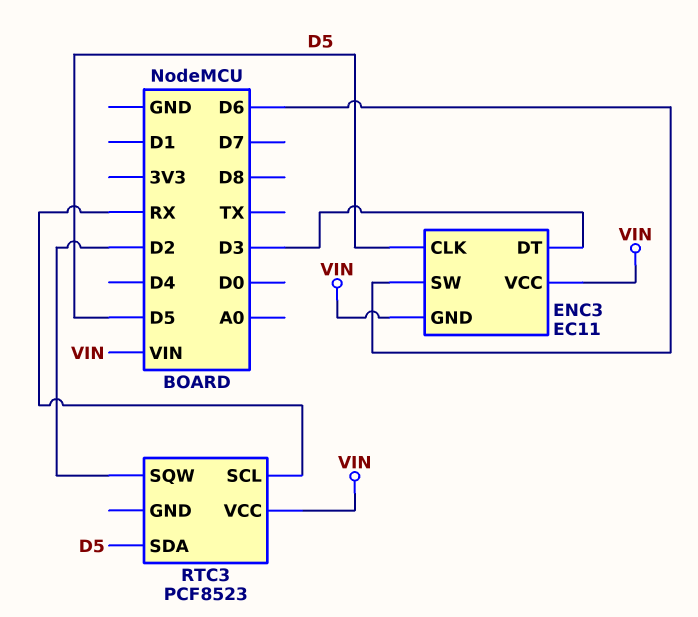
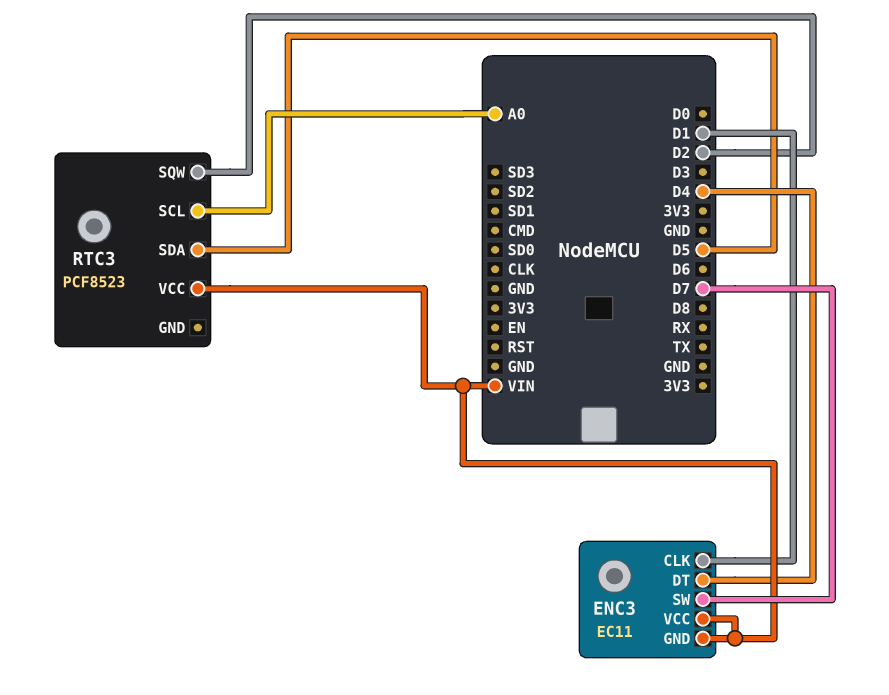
ENC3 pin CLK: D5 -> D1
ENC3 pin DT: D3 -> D4
ENC3 pin SW: D6 -> D7
RTC3 pin SCL: RX -> A0

